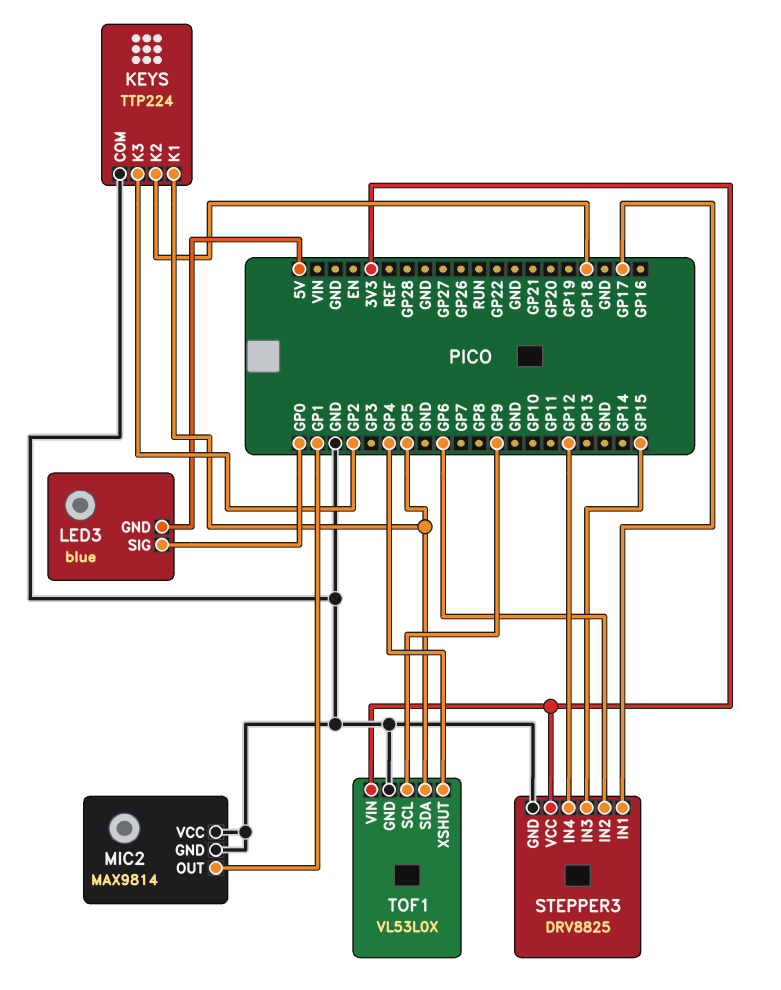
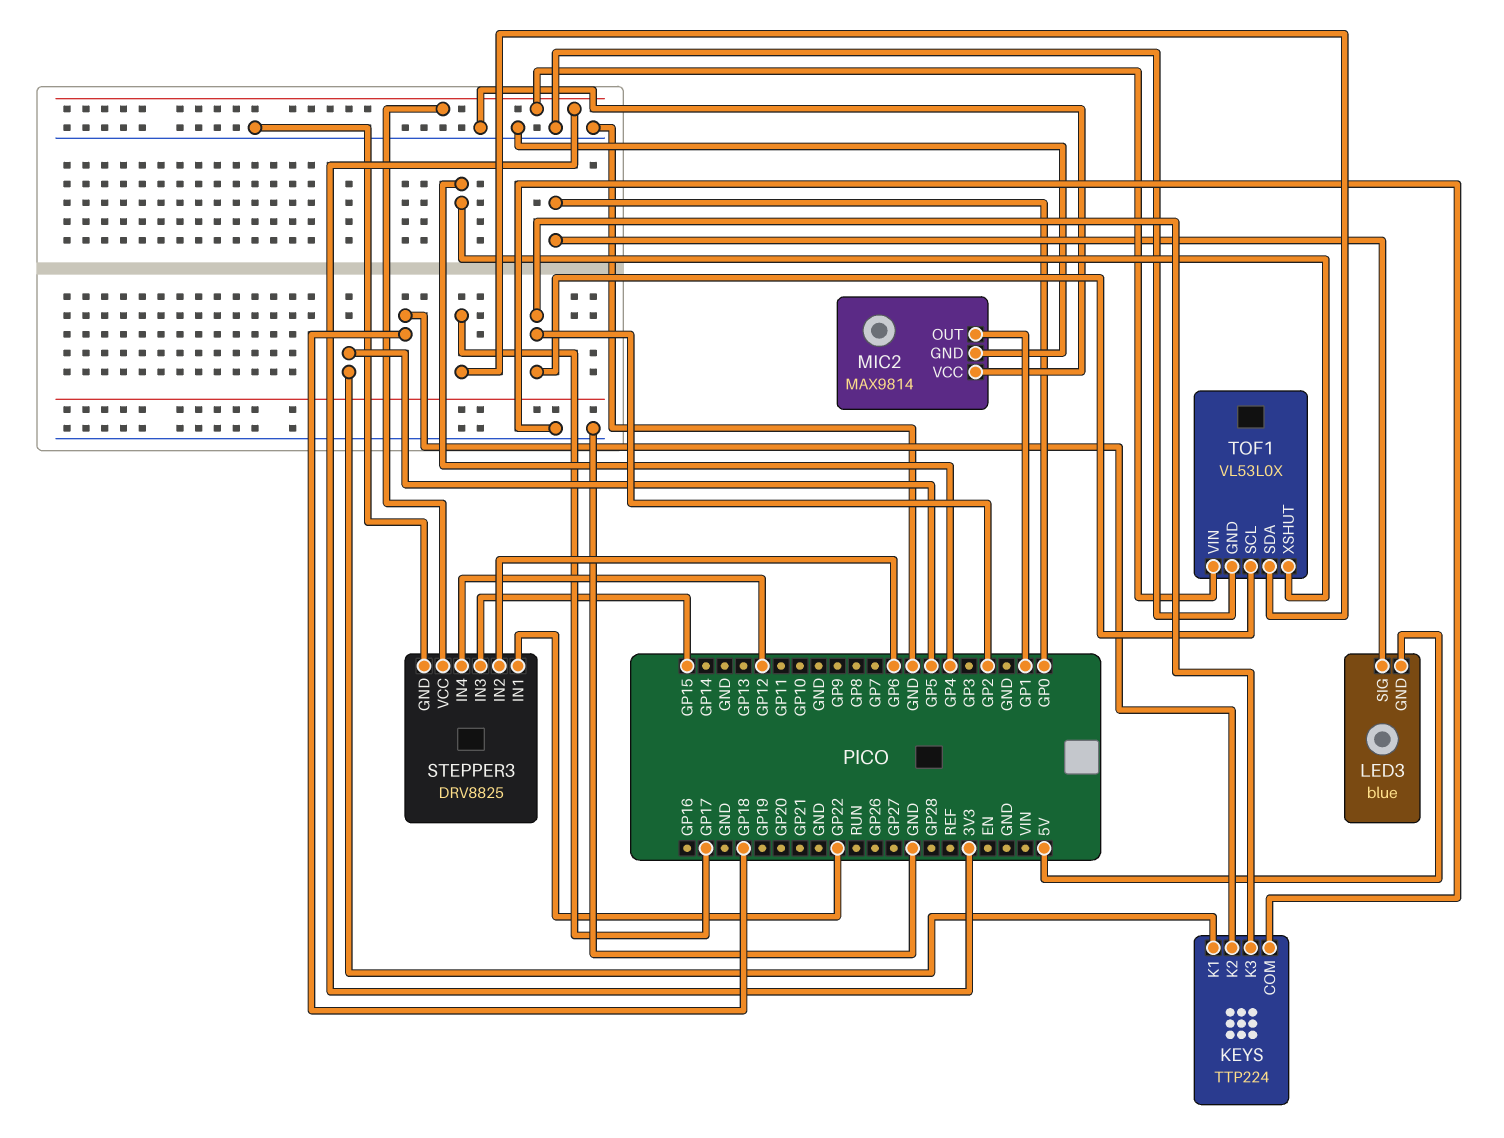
STEPPER3 pin IN1: GP17 -> GP22
TOF1 pin SCL: GP9 -> GP2
TOF1 pin SDA: GP5 -> GP17

